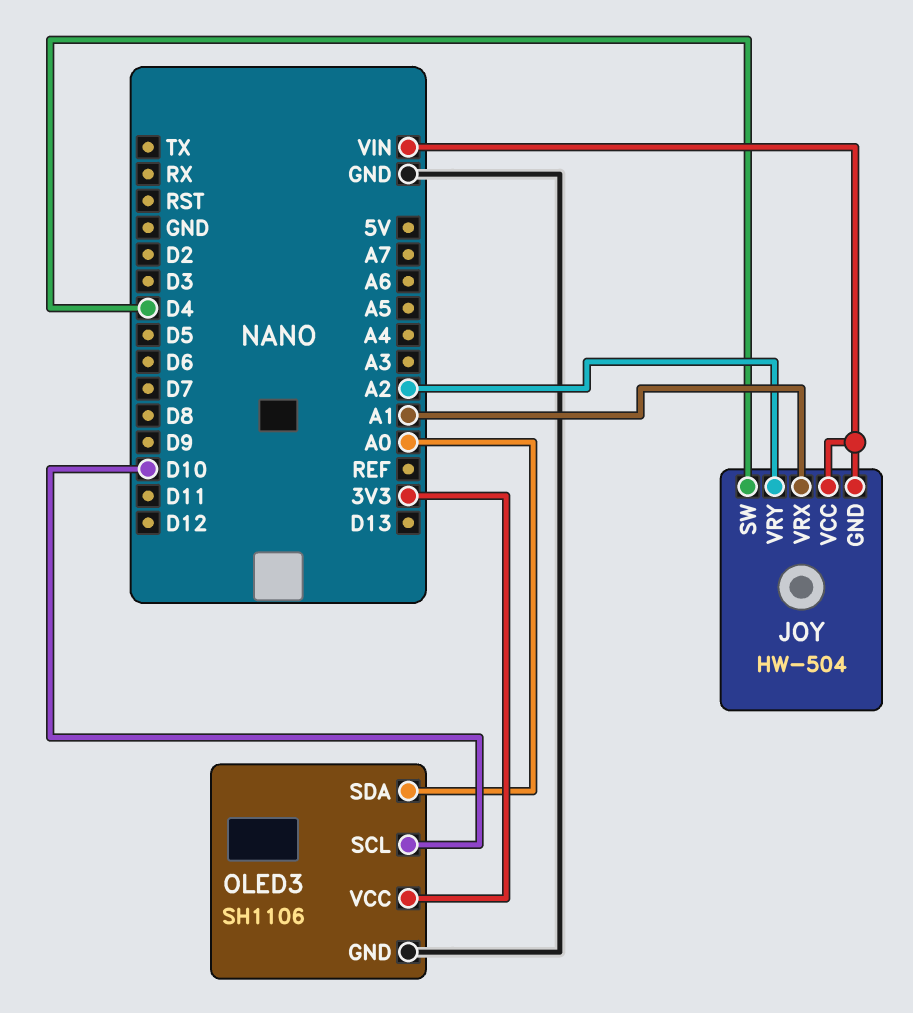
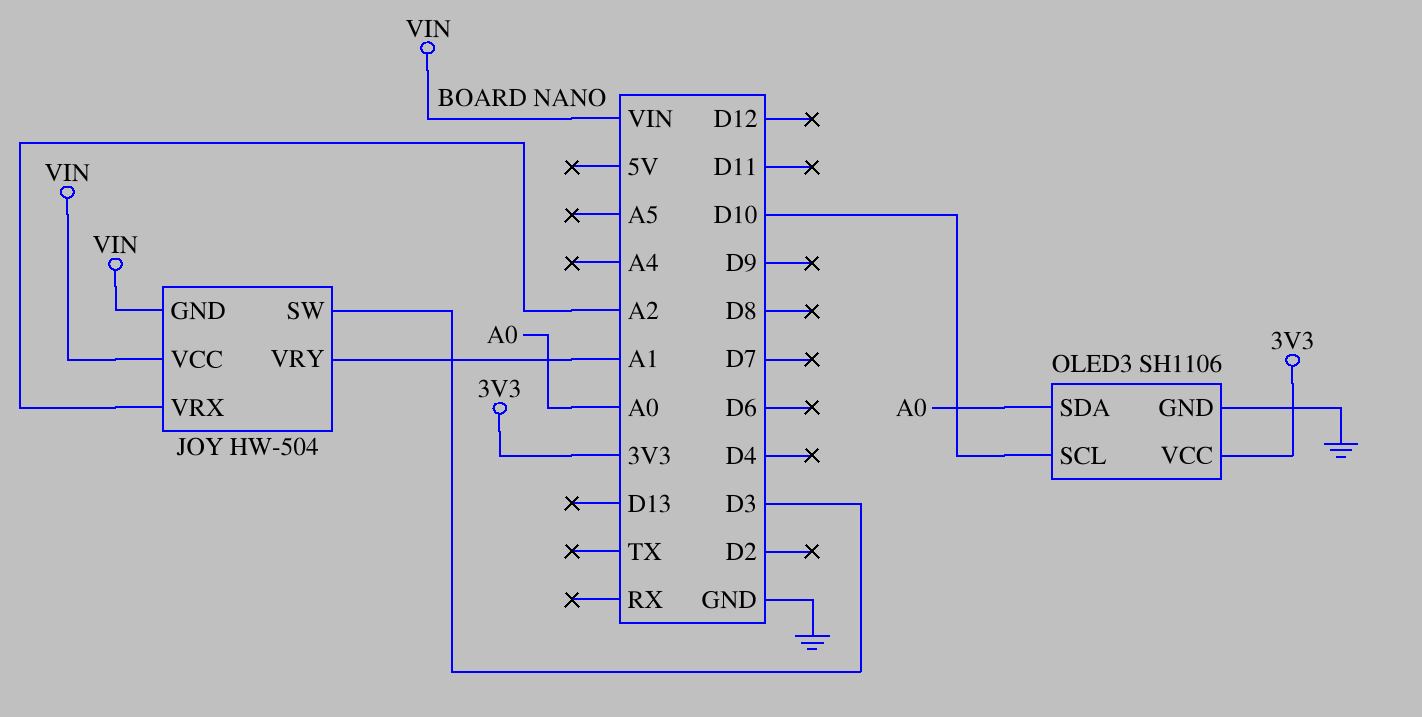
JOY pin SW: D4 -> D3
JOY pin VRX: A1 -> A2
JOY pin VRY: A2 -> A1

